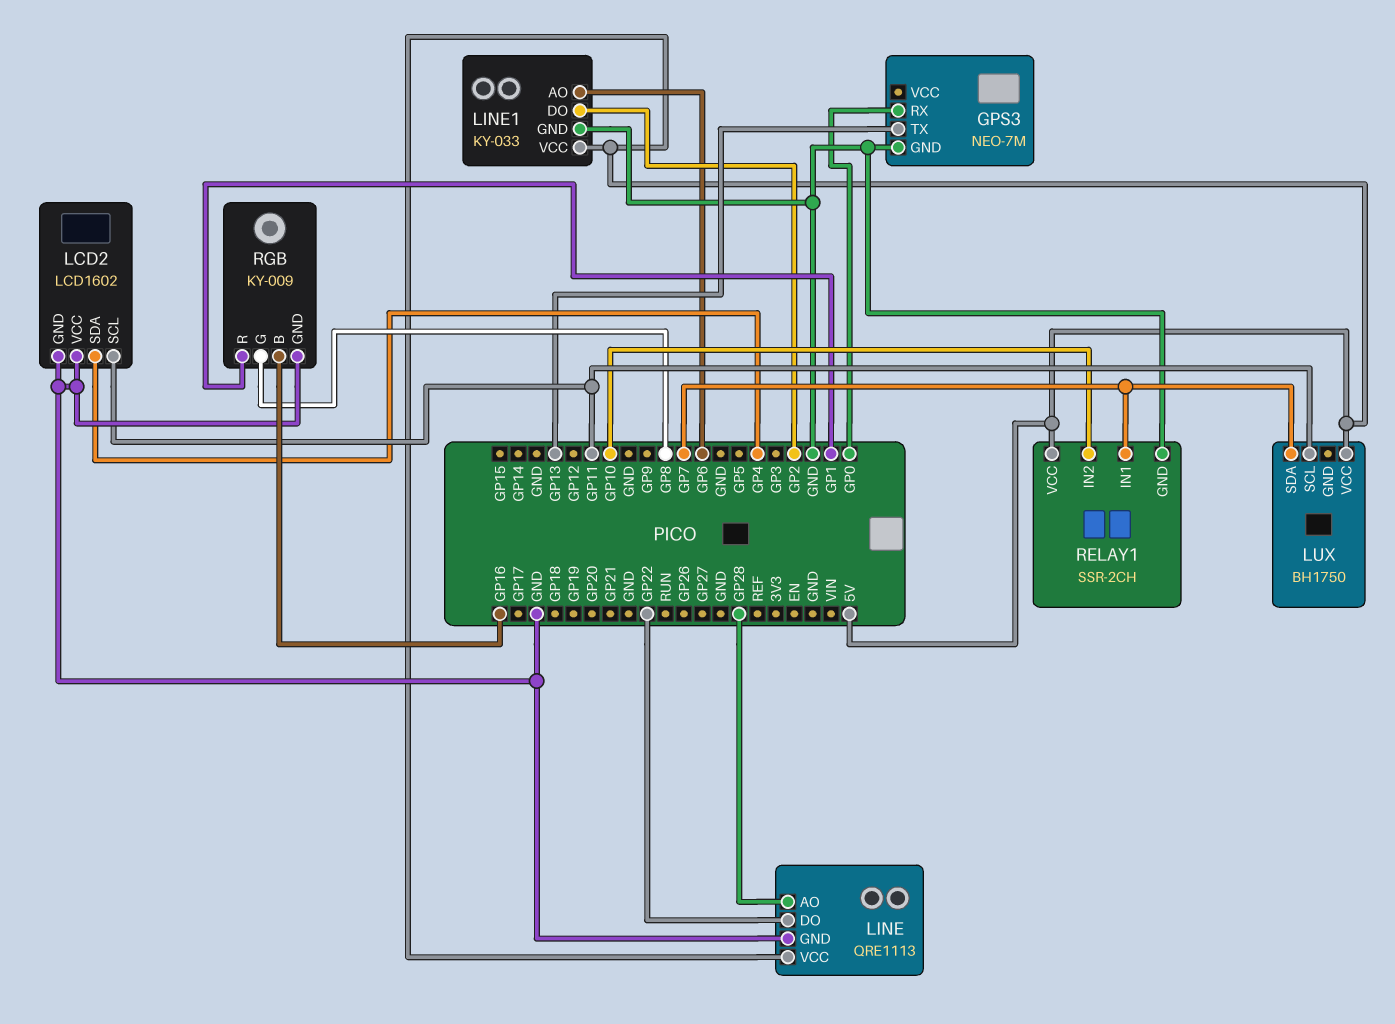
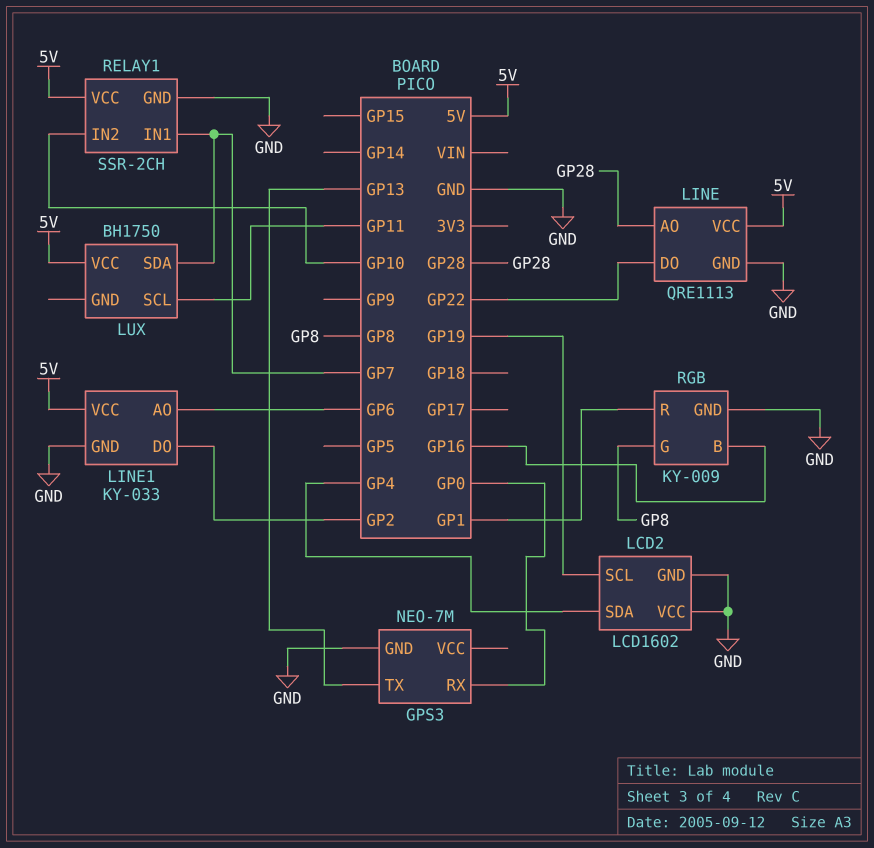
LCD2 pin SCL: GP11 -> GP19

